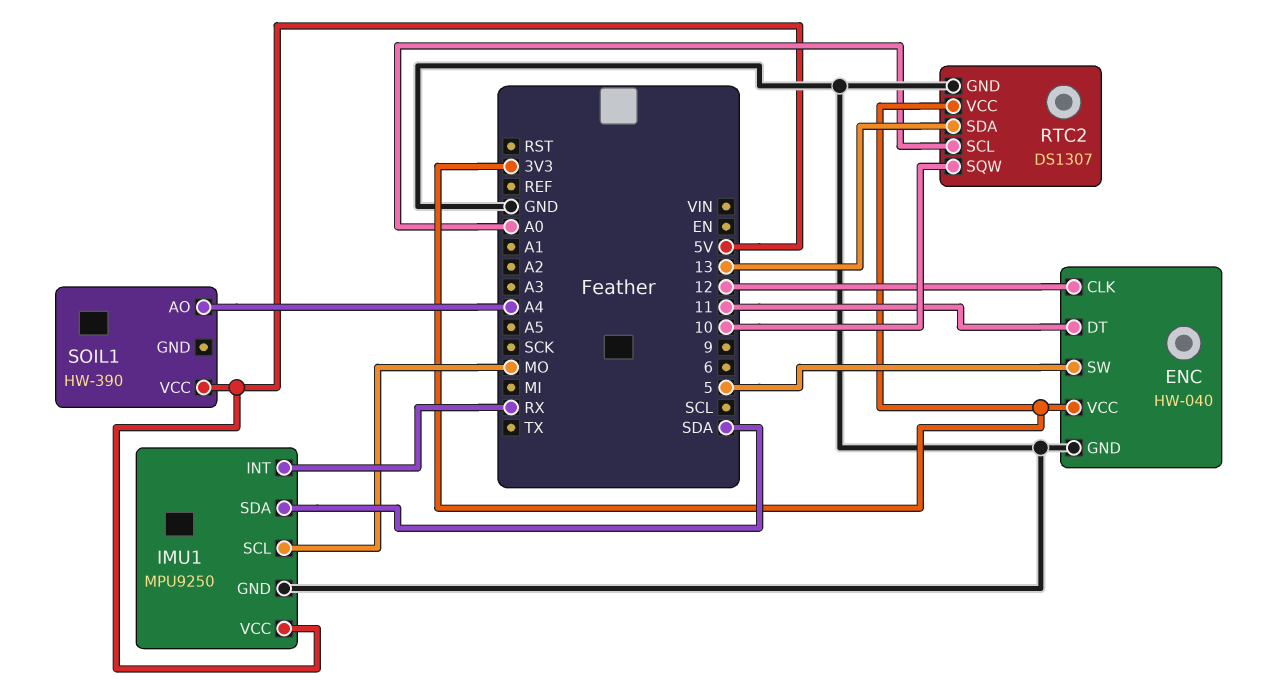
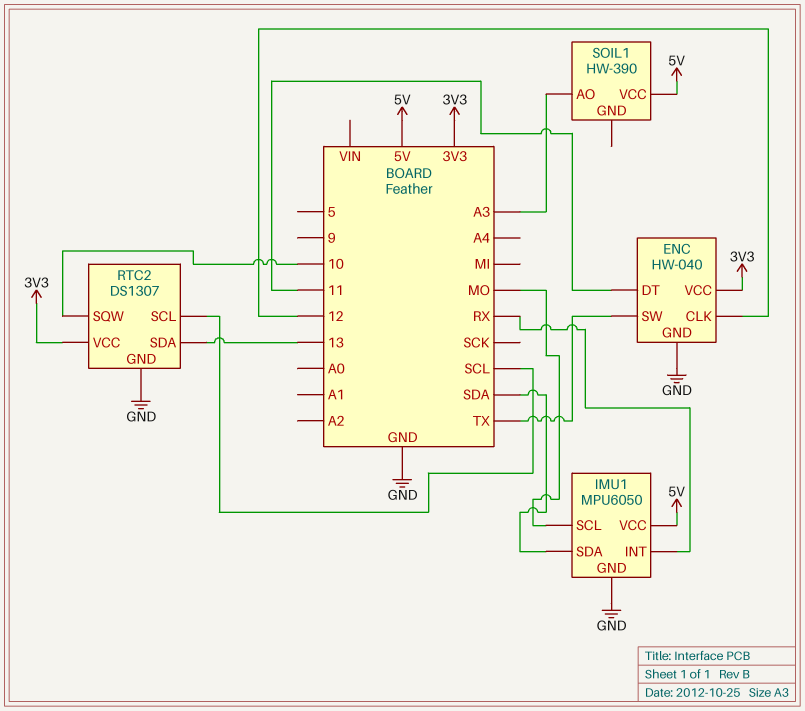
ENC pin SW: 5 -> TX
IMU1: MPU9250 -> MPU6050
RTC2 pin SCL: A0 -> SCL
SOIL1 pin AO: A4 -> A3

